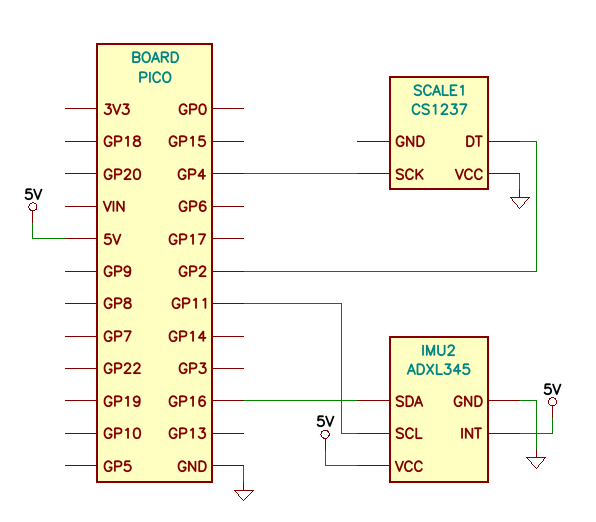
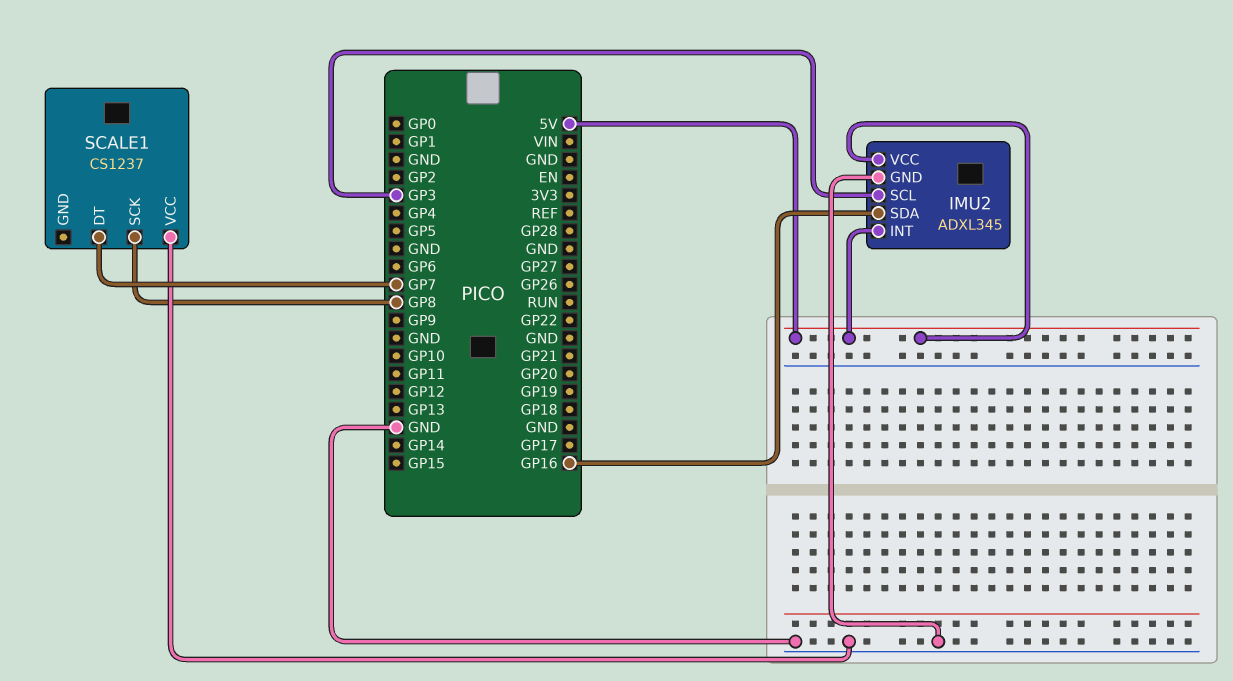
IMU2 pin SCL: GP11 -> GP3
SCALE1 pin DT: GP2 -> GP7
SCALE1 pin SCK: GP4 -> GP8

